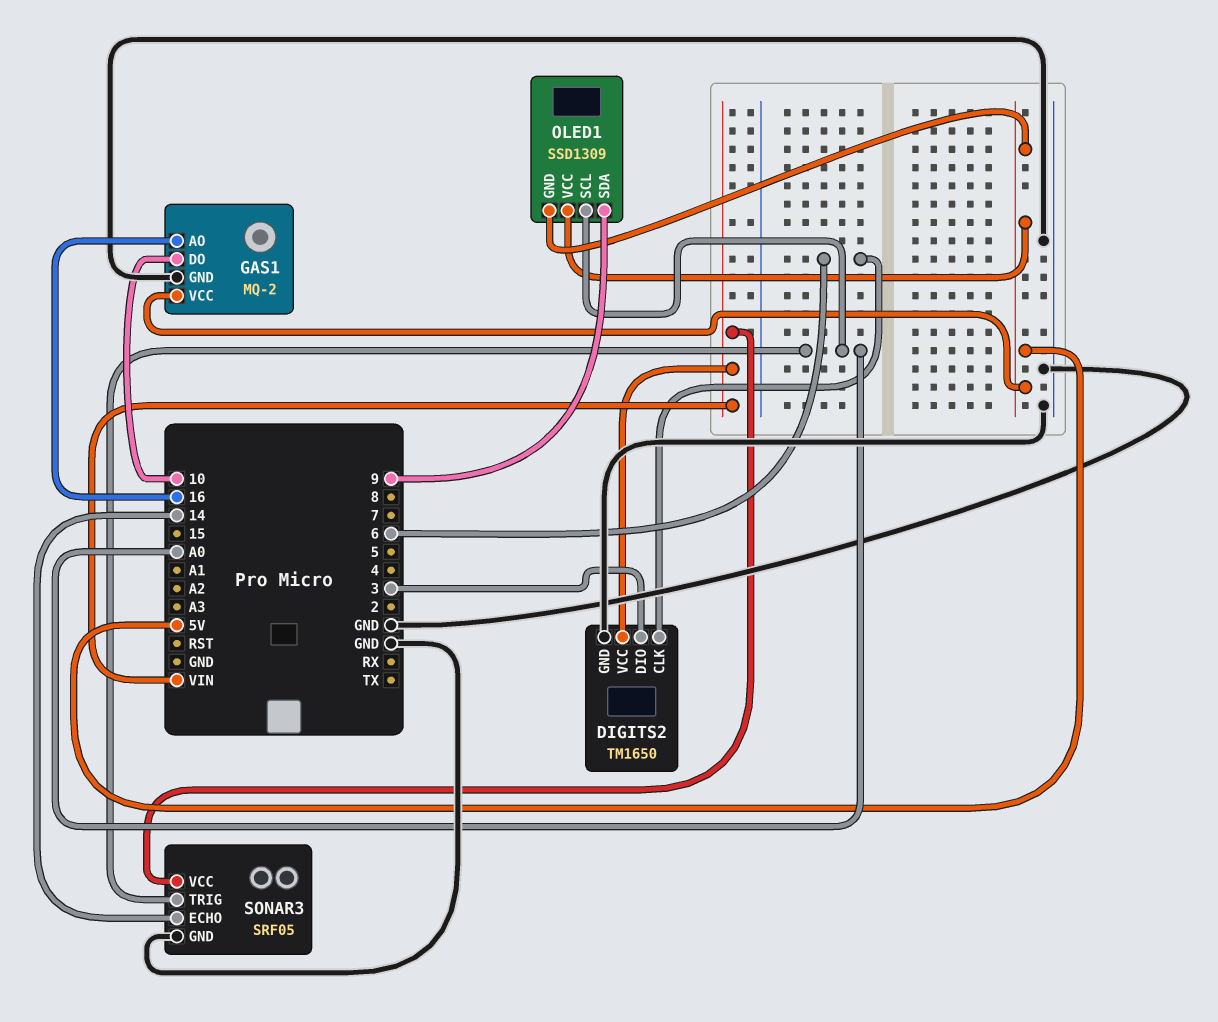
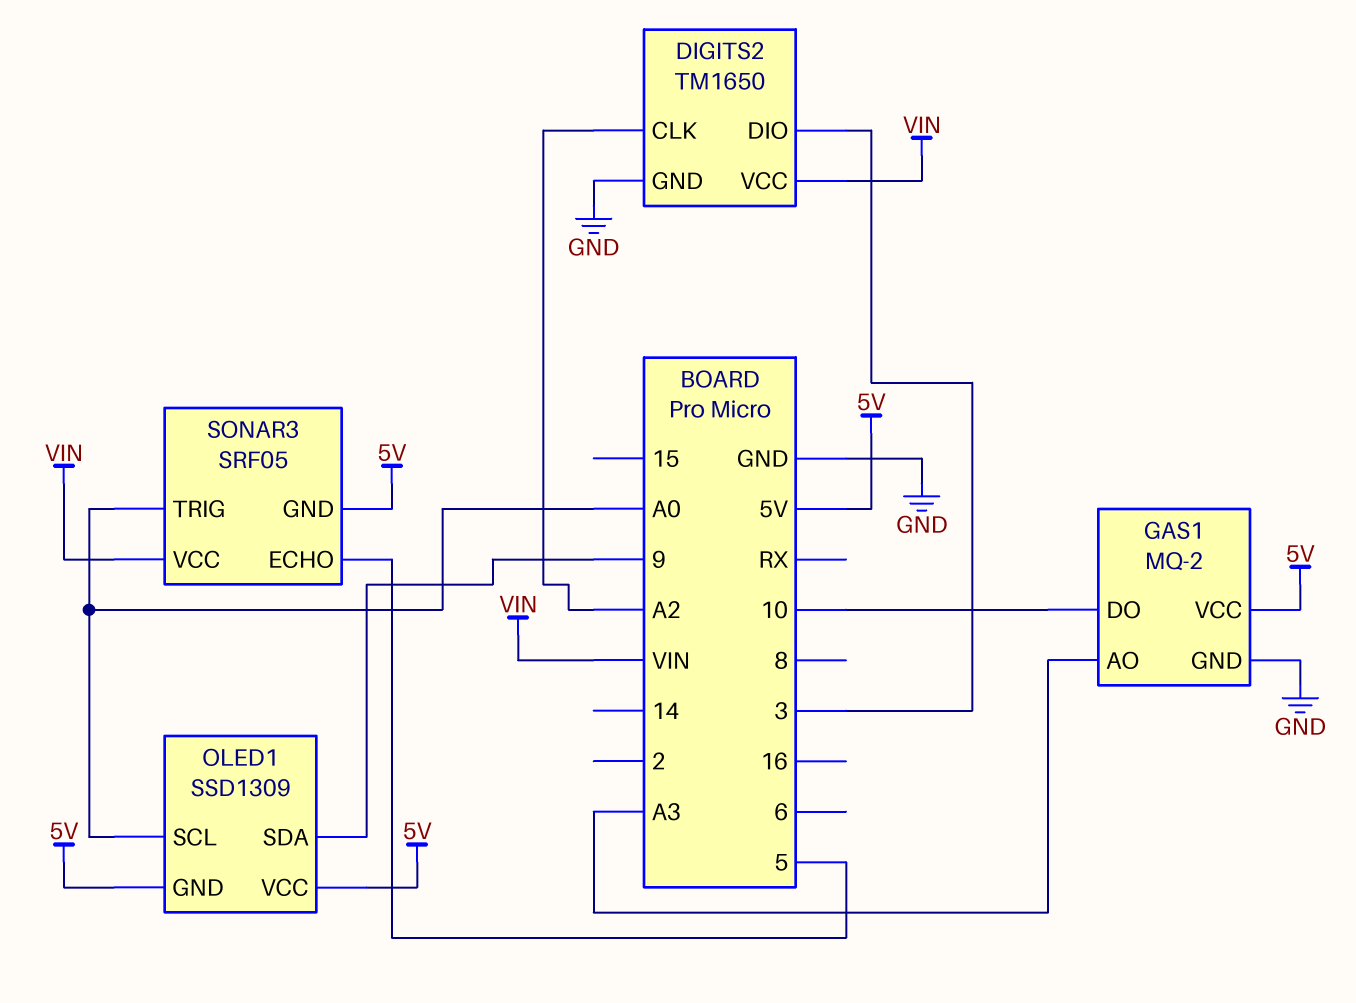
DIGITS2 pin CLK: 6 -> A2
GAS1 pin AO: 16 -> A3
SONAR3 pin ECHO: 14 -> 5
SONAR3 pin GND: GND -> 5V

